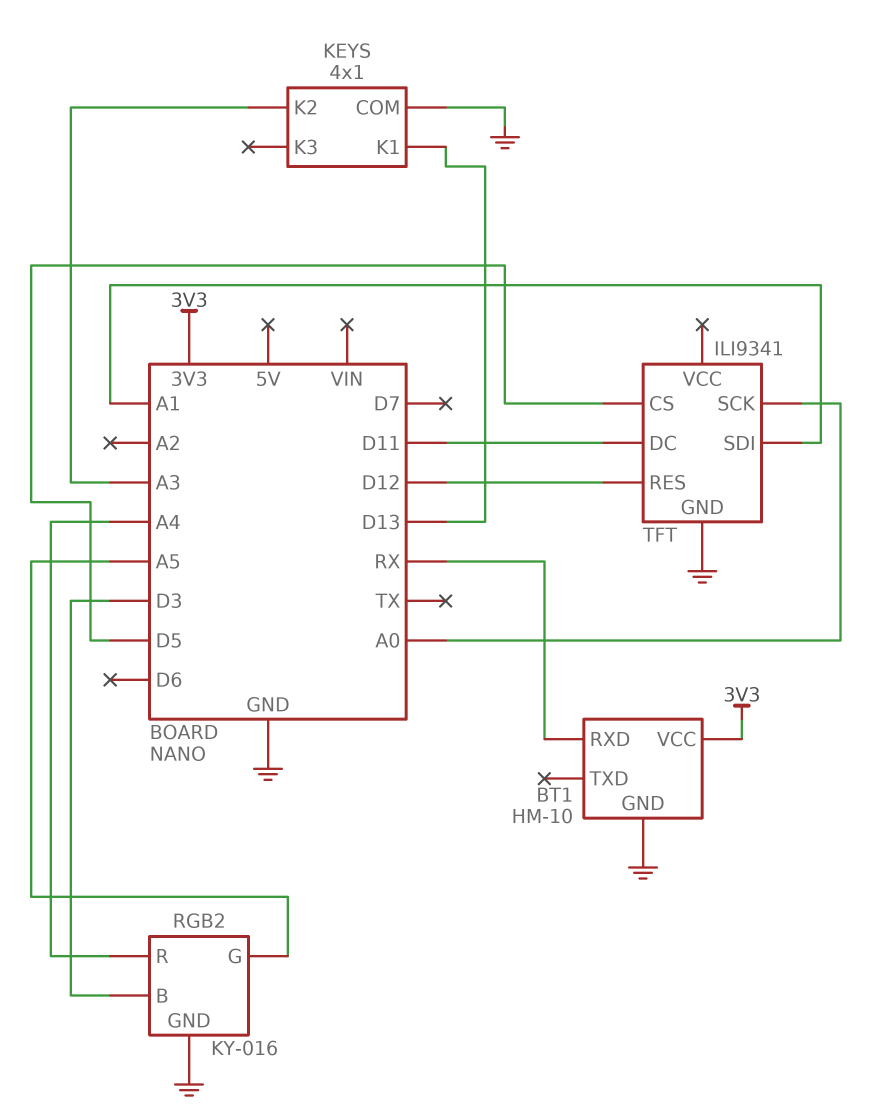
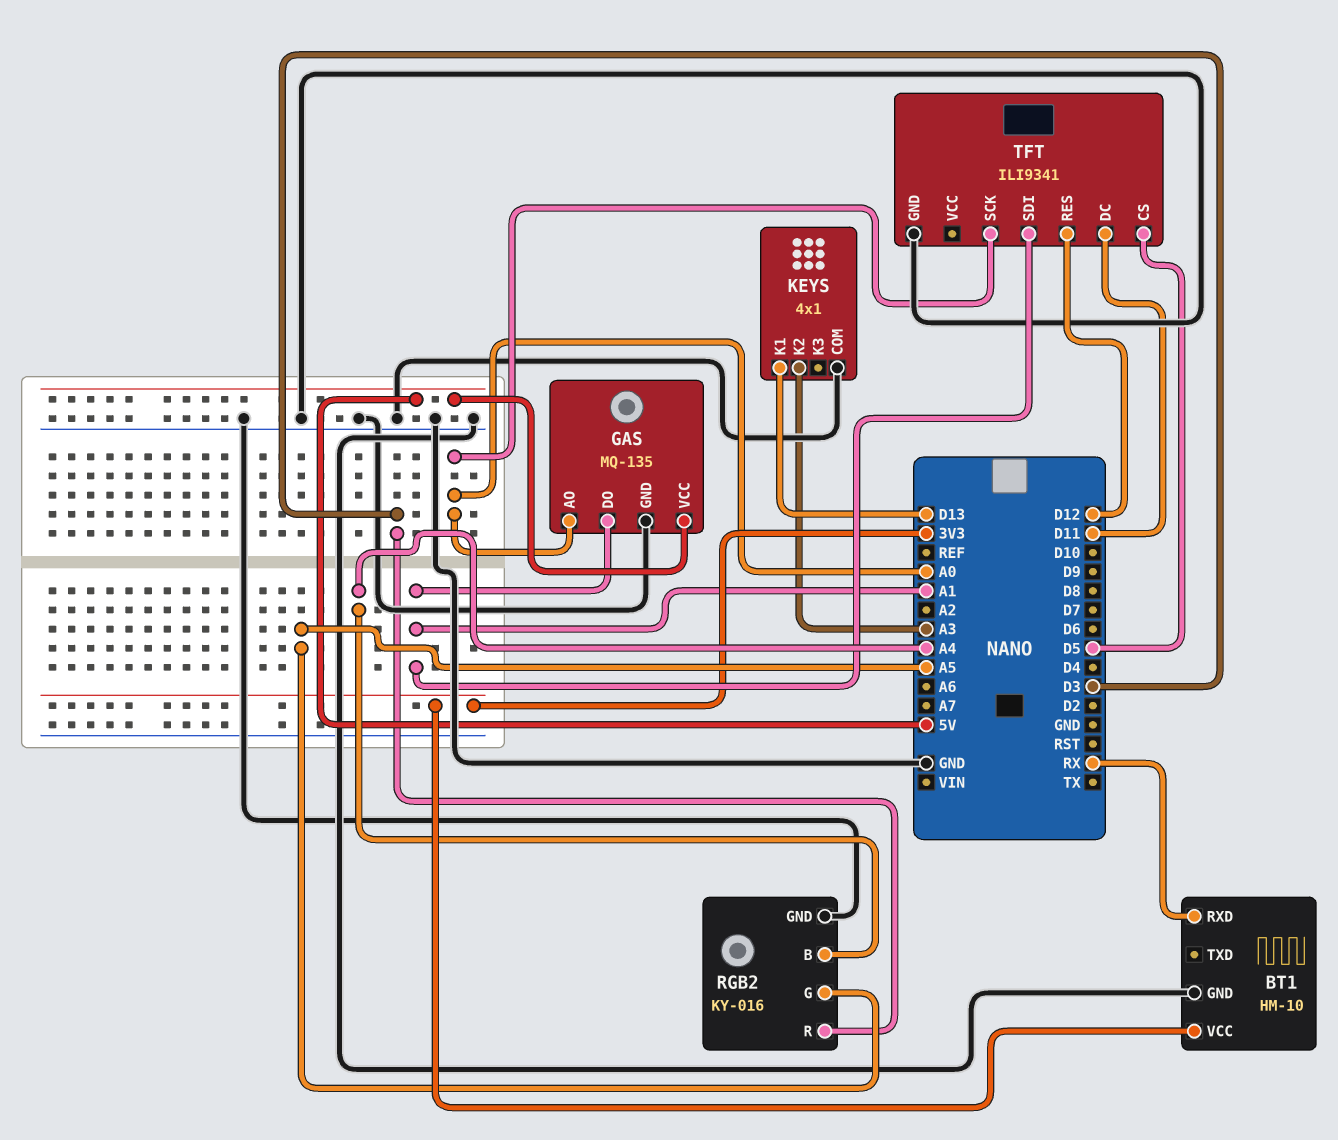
GAS: none -> MQ-135
GAS pin AO: none -> A0
GAS pin DO: none -> A1
GAS pin GND: none -> GND
GAS pin VCC: none -> 5V
RGB2 pin B: D3 -> A4
RGB2 pin R: A4 -> D3

